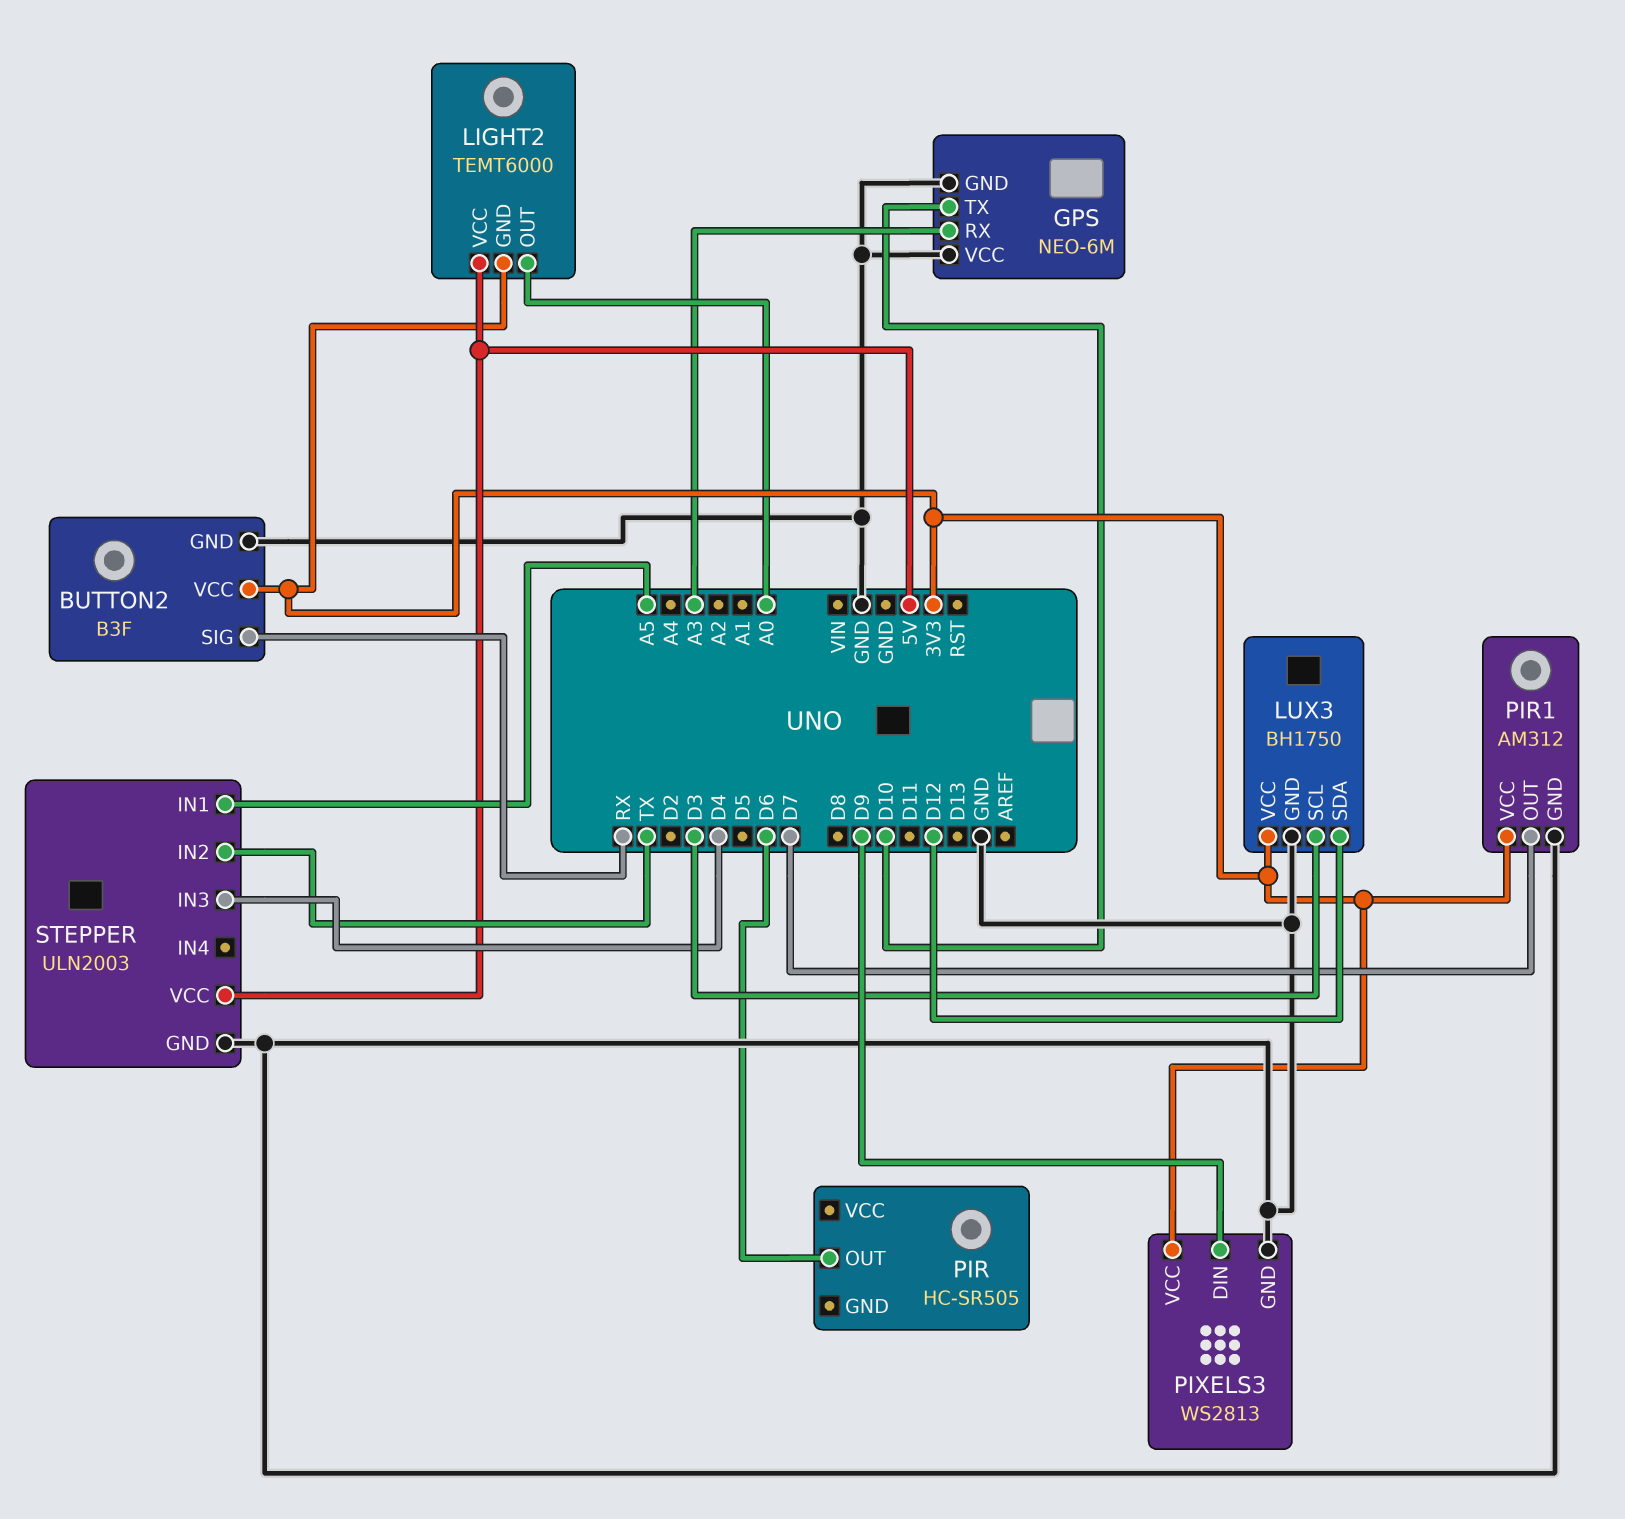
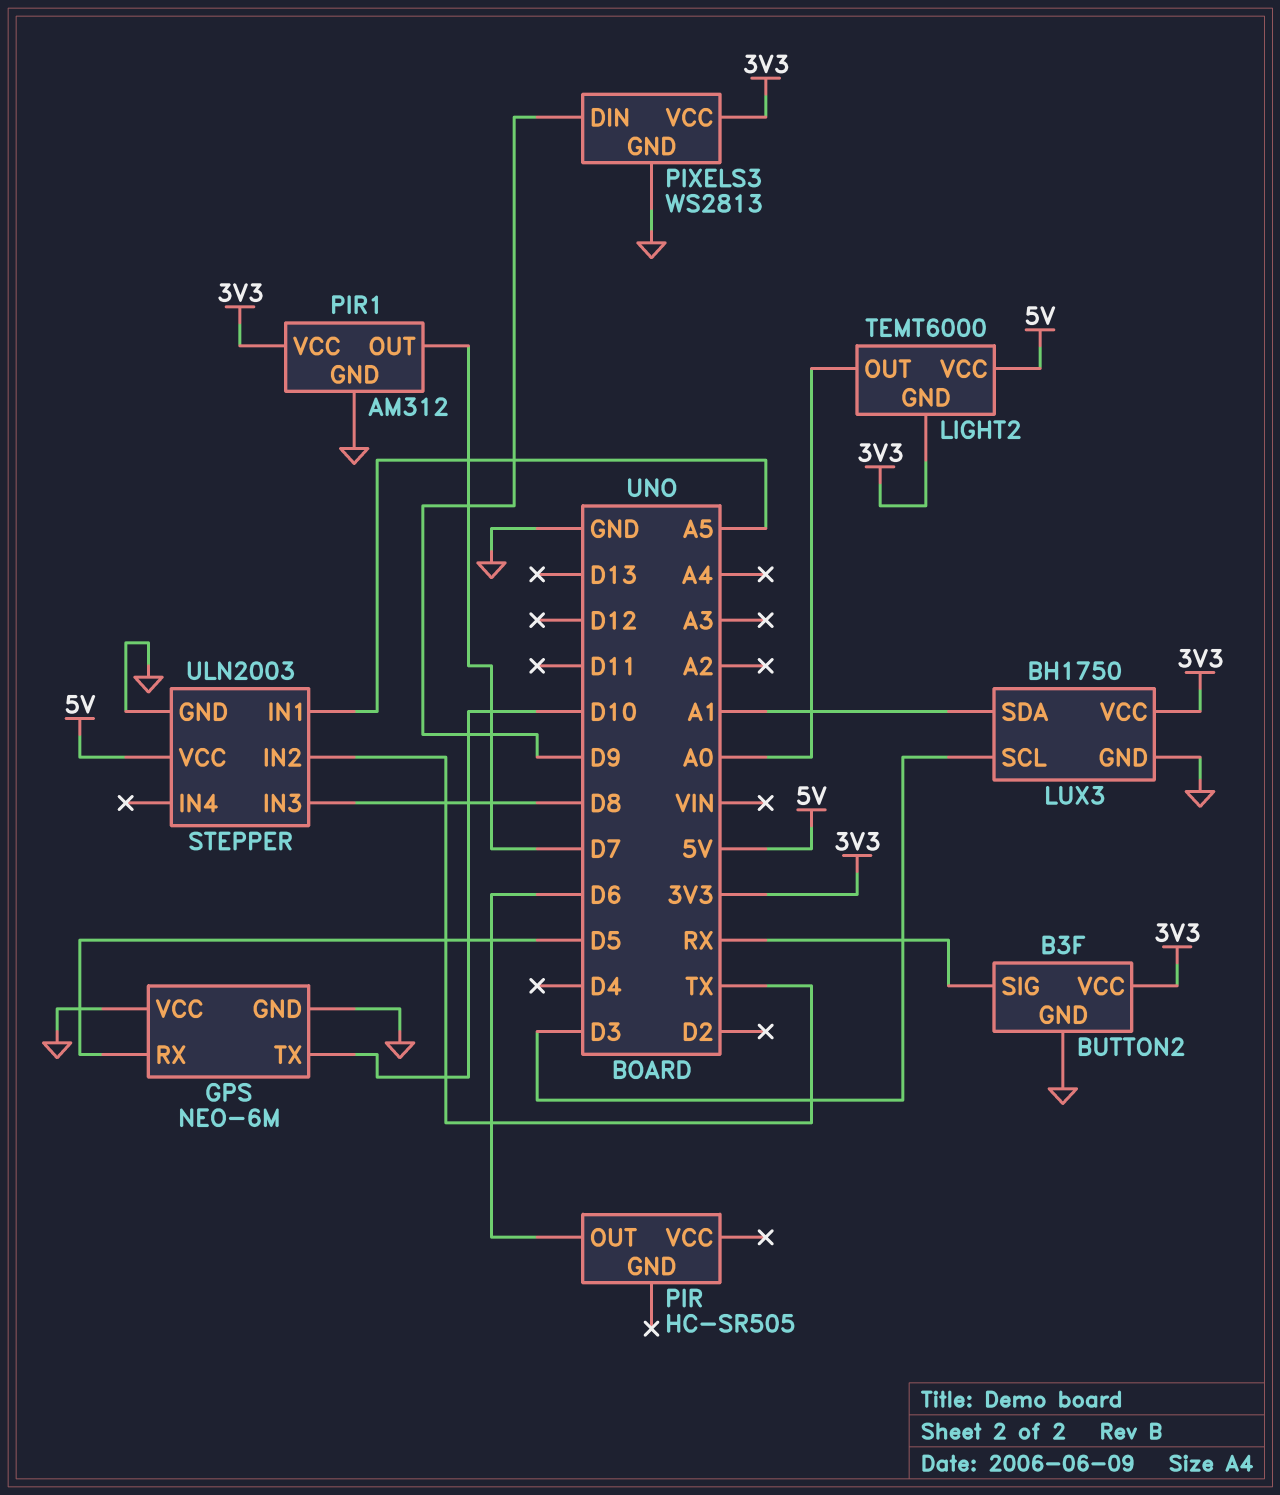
GPS pin RX: A3 -> D5
LUX3 pin SDA: D12 -> A1
STEPPER pin IN3: D4 -> D8

